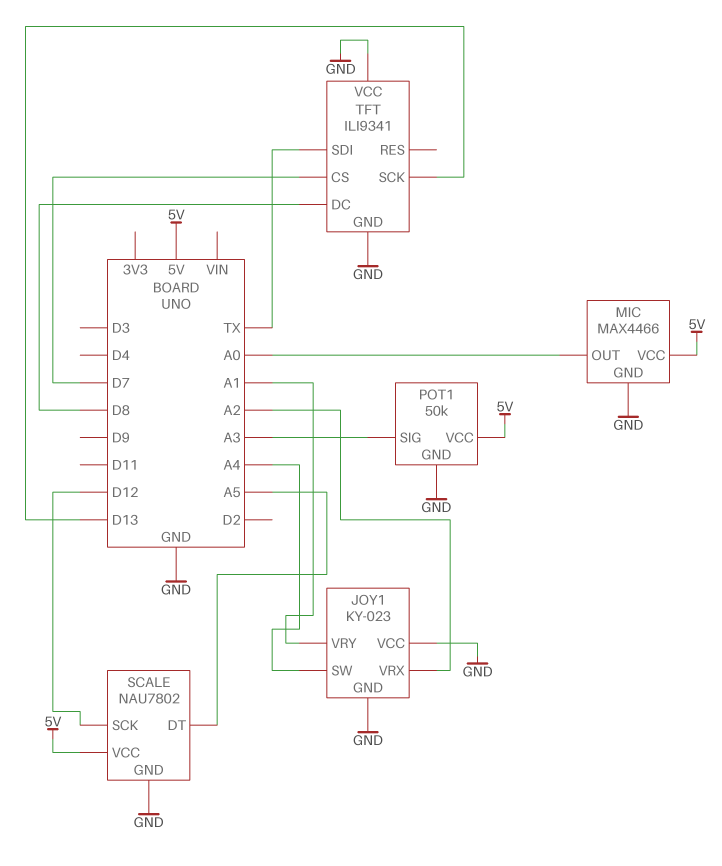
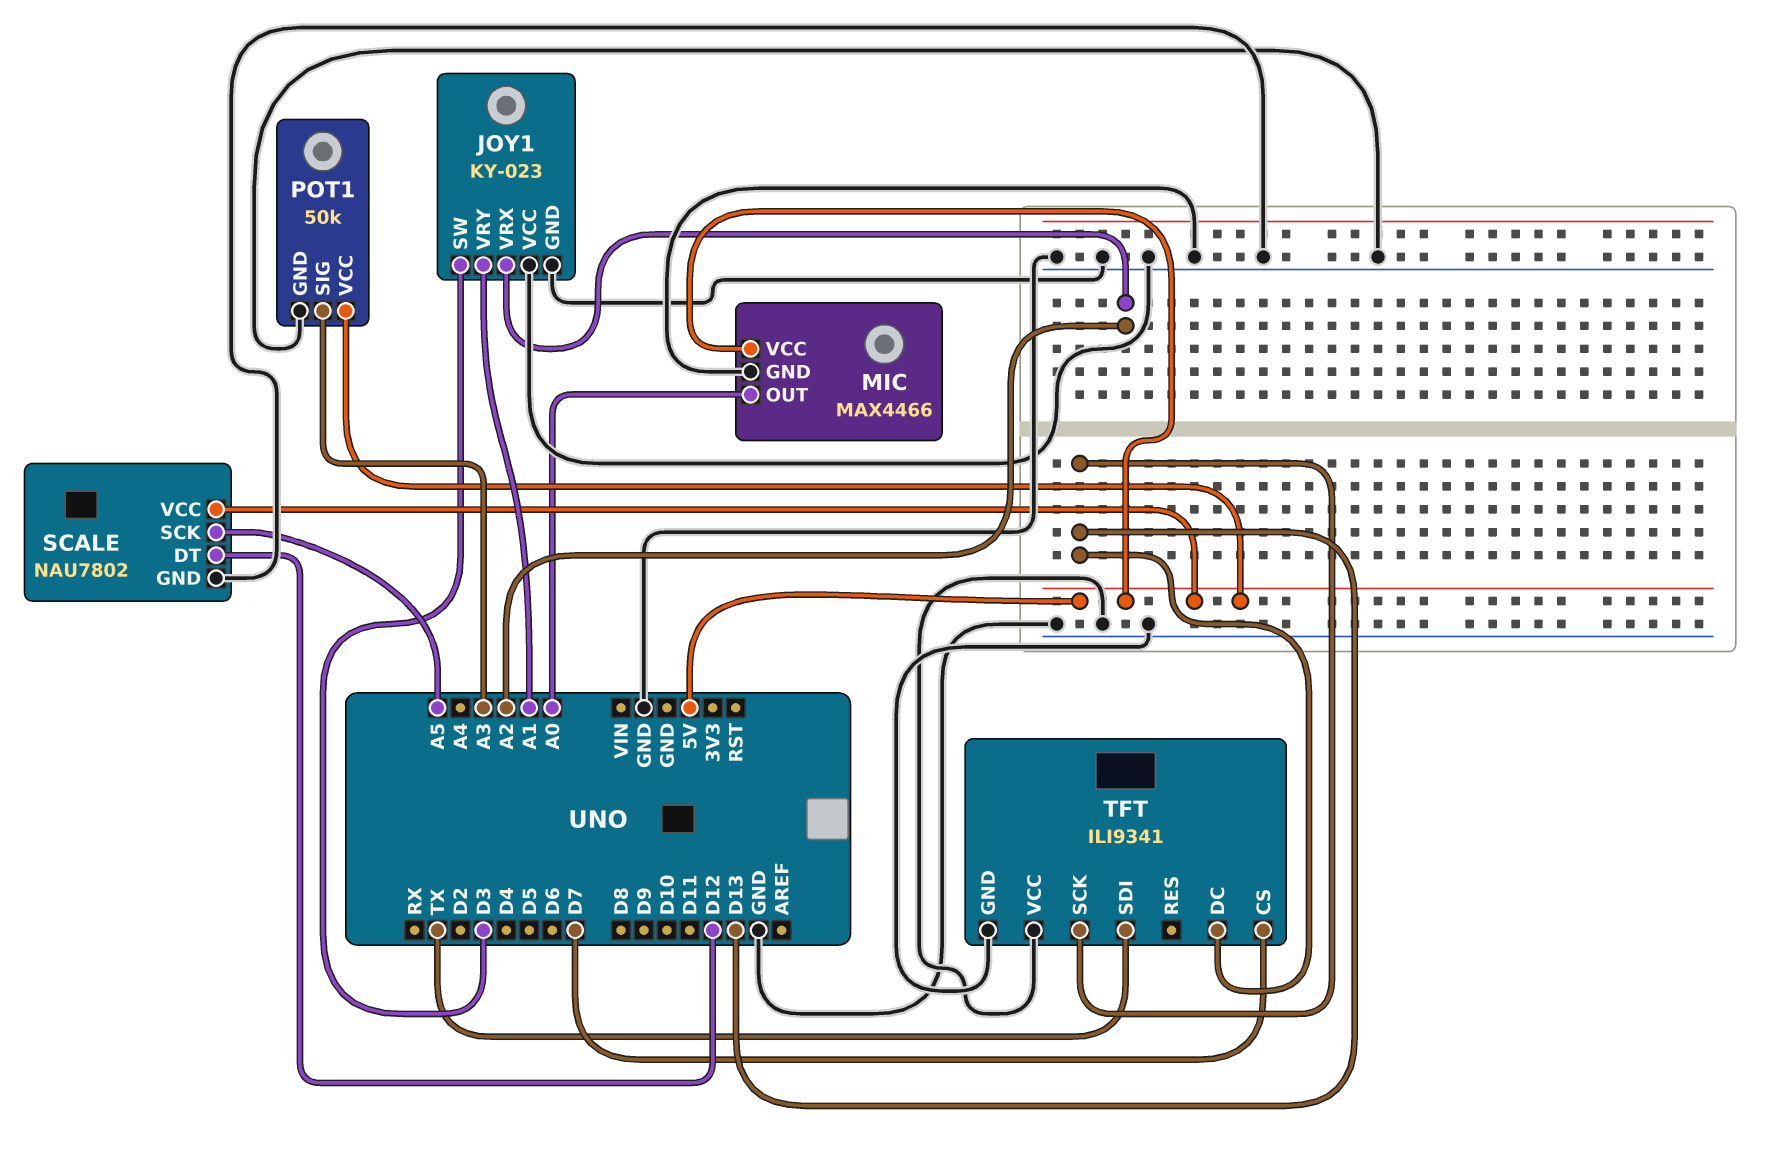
JOY1 pin SW: A4 -> D3
SCALE pin DT: A5 -> D12
SCALE pin SCK: D12 -> A5
TFT pin DC: D8 -> D13

